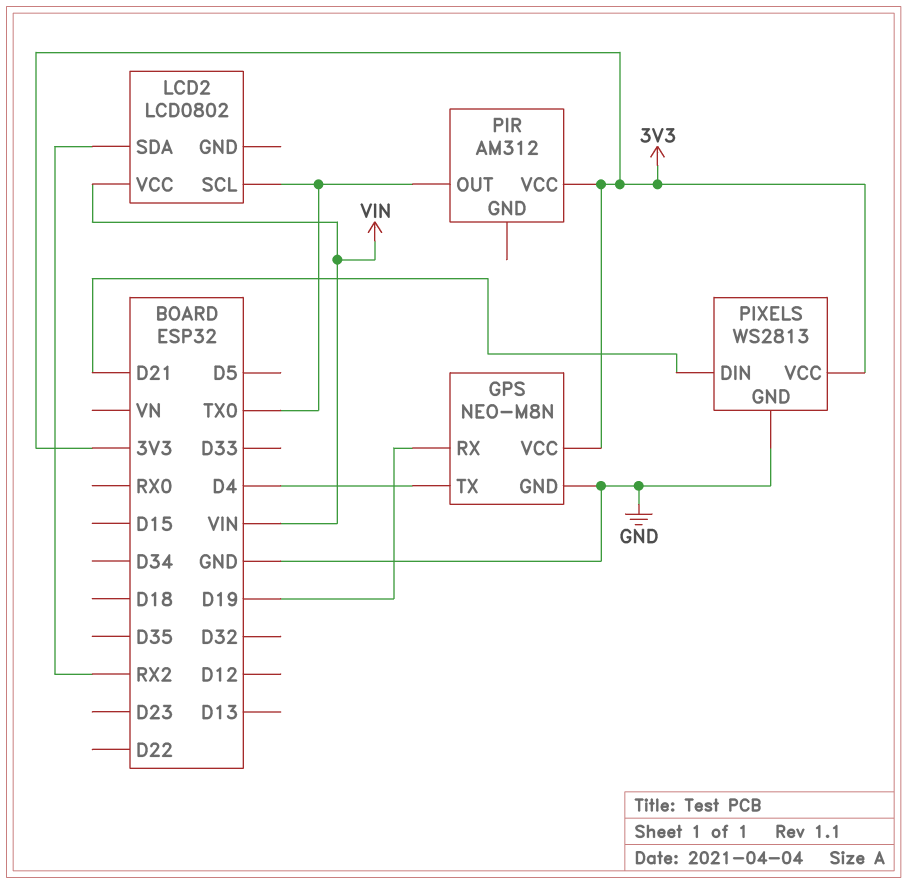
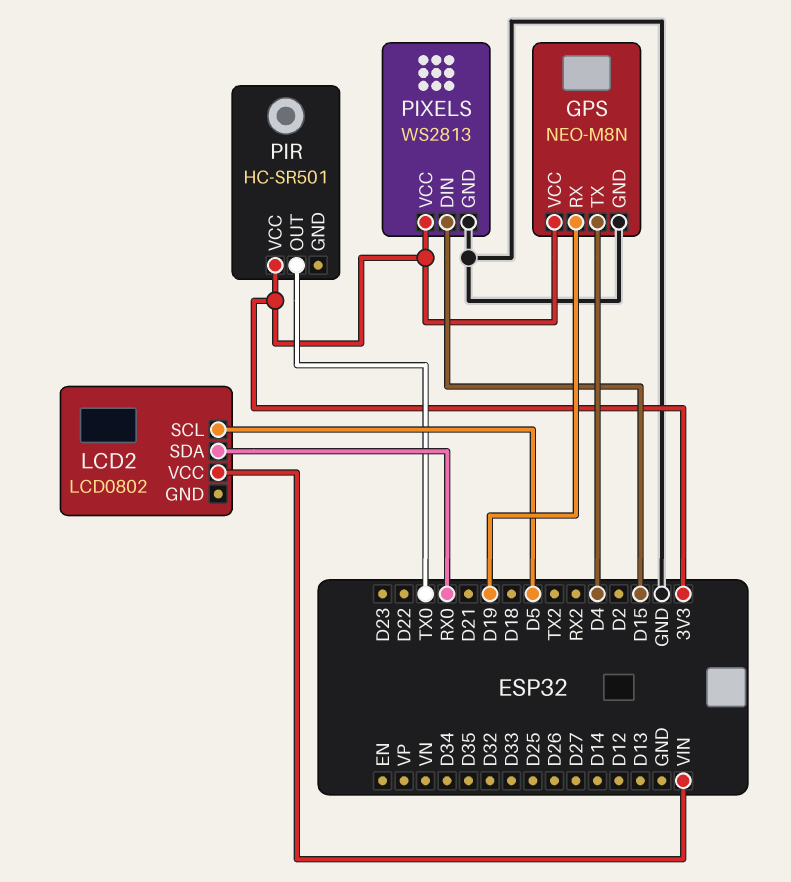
LCD2 pin SCL: TX0 -> D5
LCD2 pin SDA: RX2 -> RX0
PIR: AM312 -> HC-SR501
PIXELS pin DIN: D21 -> D15

